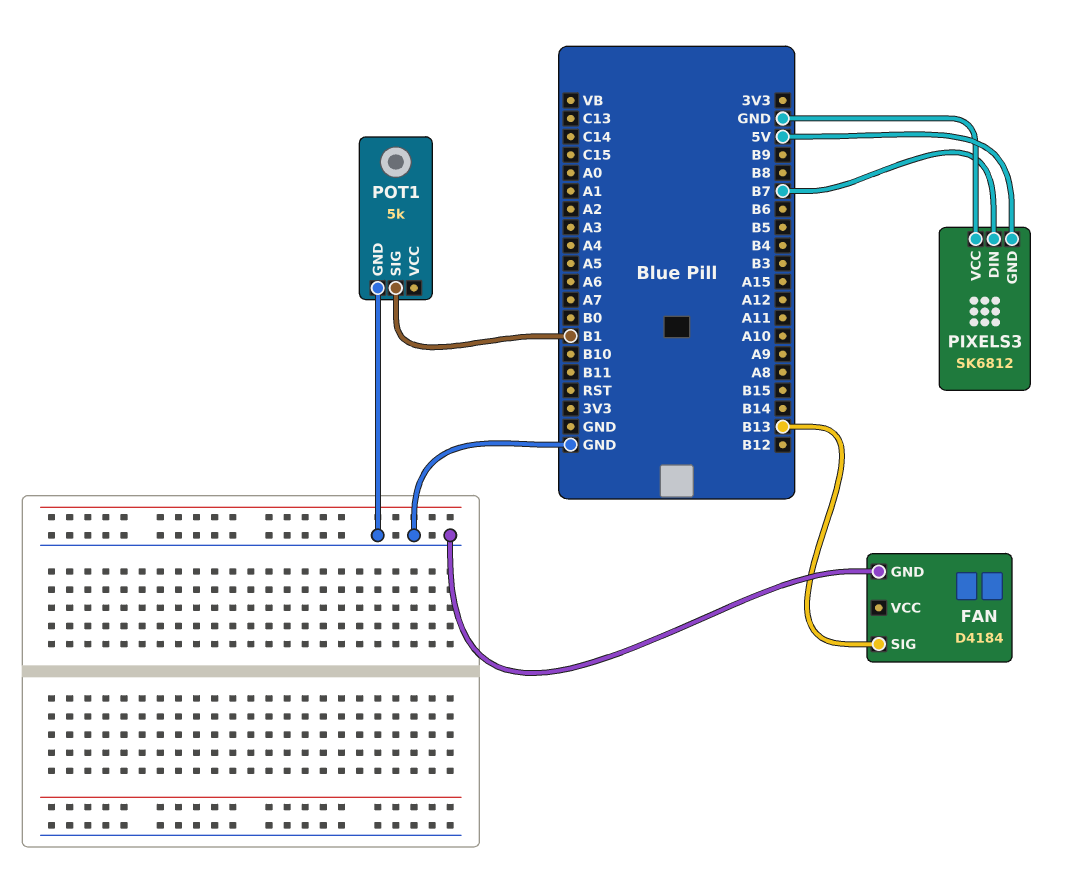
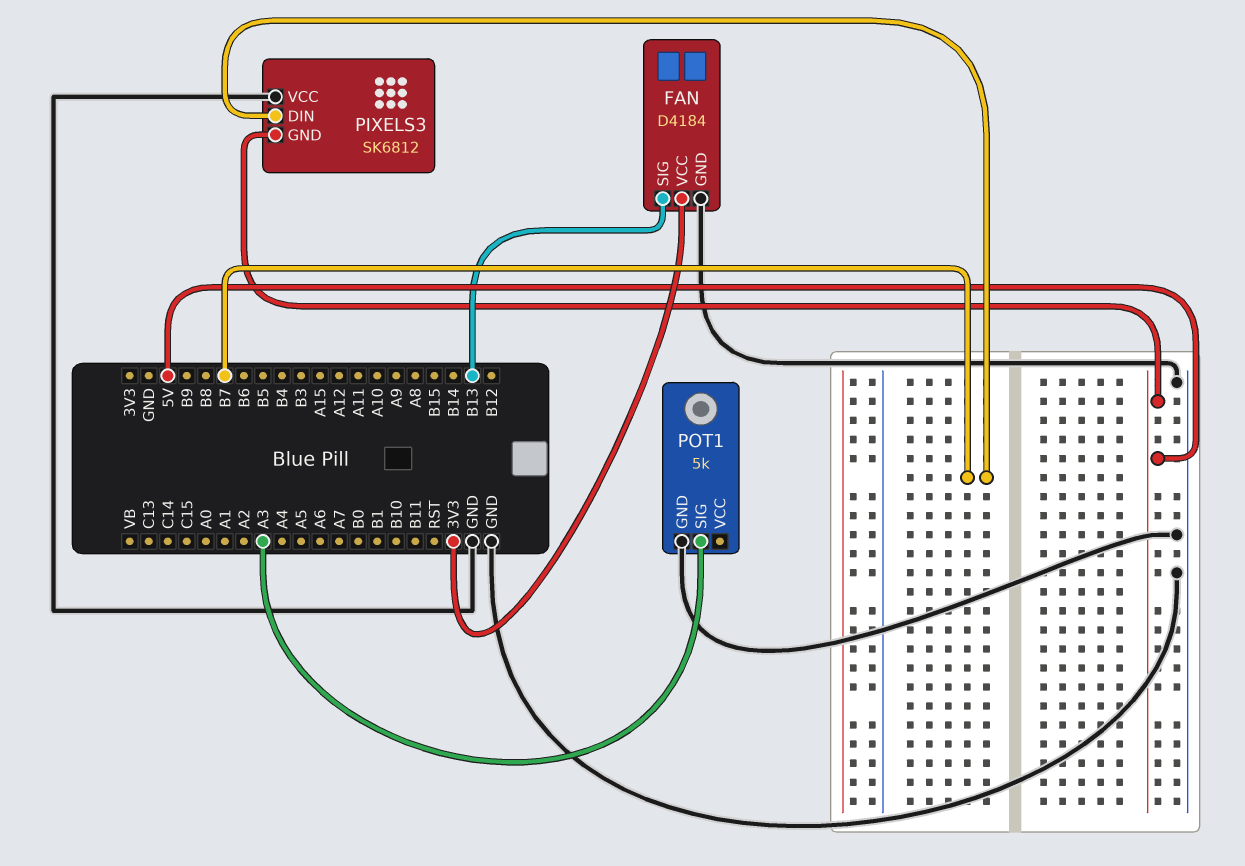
FAN pin VCC: none -> 3V3
POT1 pin SIG: B1 -> A3

